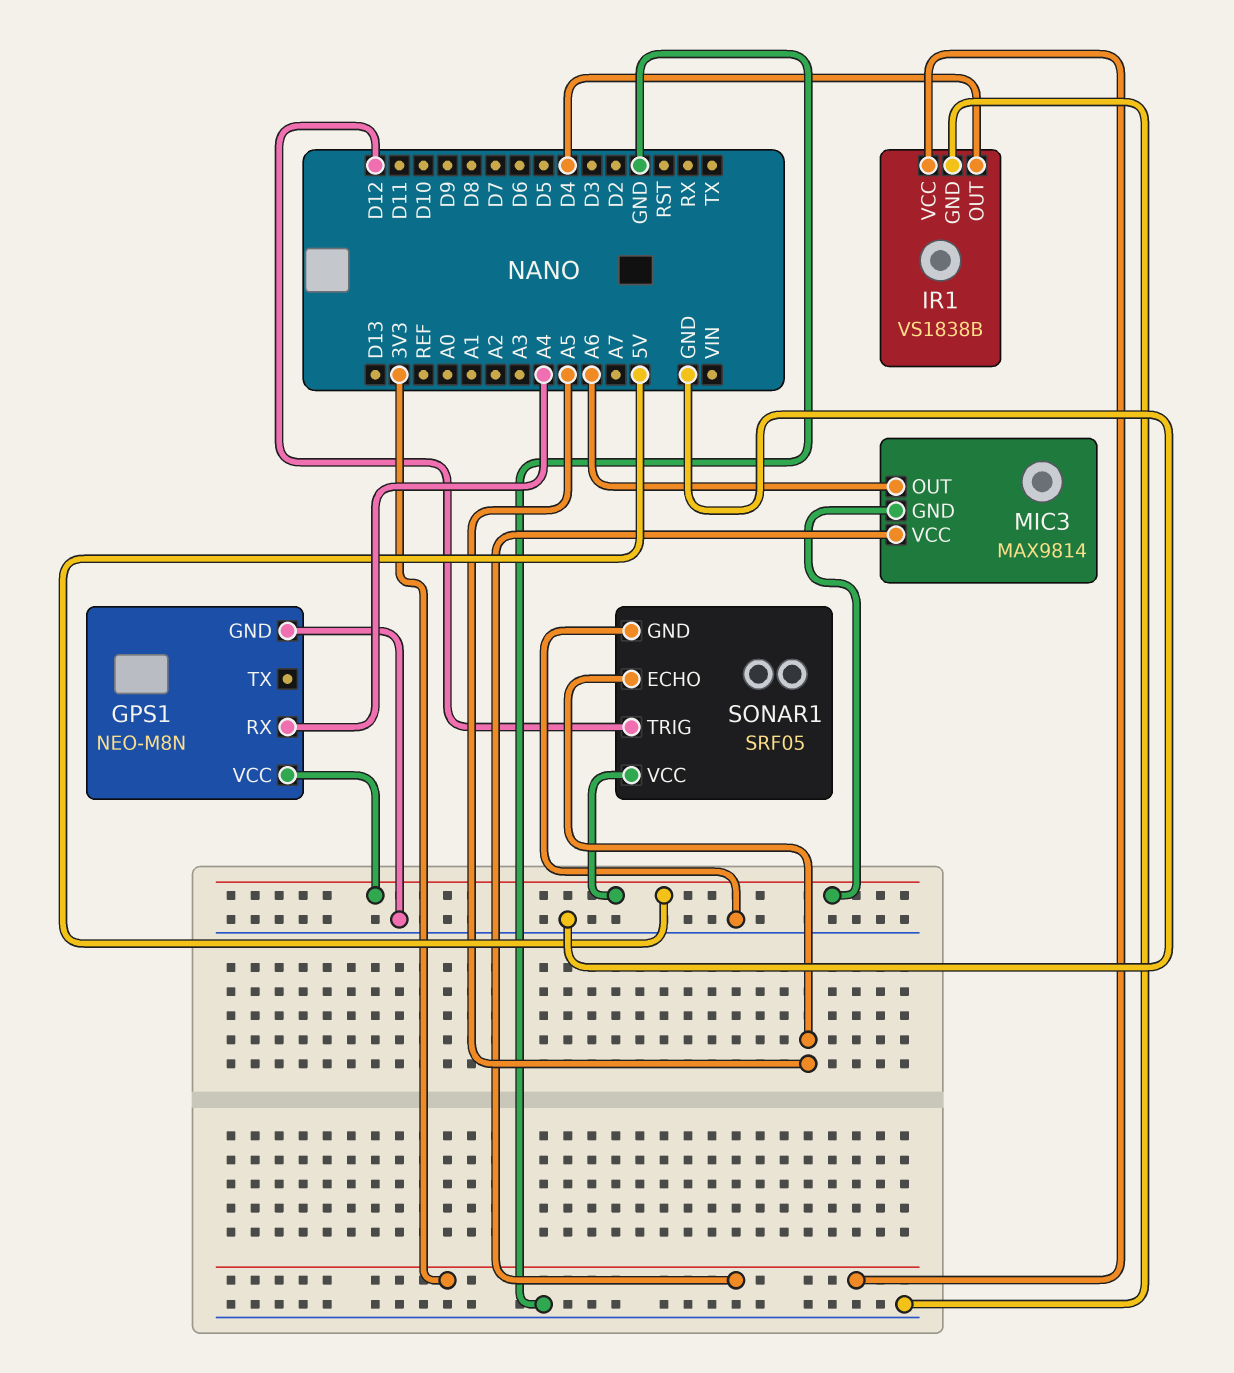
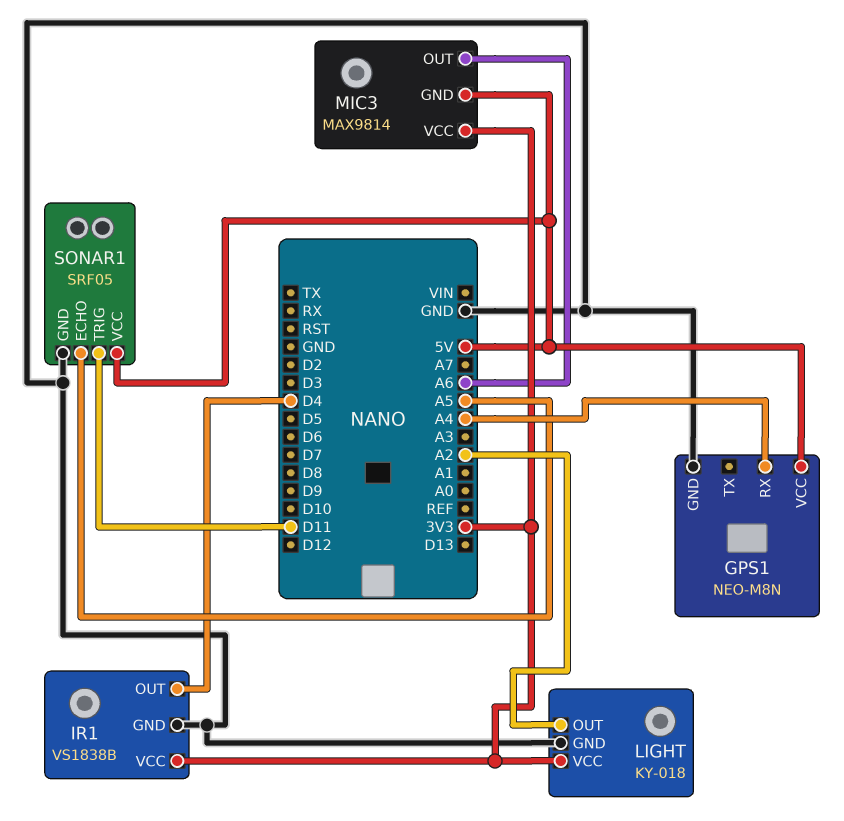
LIGHT: none -> KY-018
LIGHT pin GND: none -> GND
LIGHT pin OUT: none -> A2
LIGHT pin VCC: none -> 3V3
SONAR1 pin TRIG: D12 -> D11

